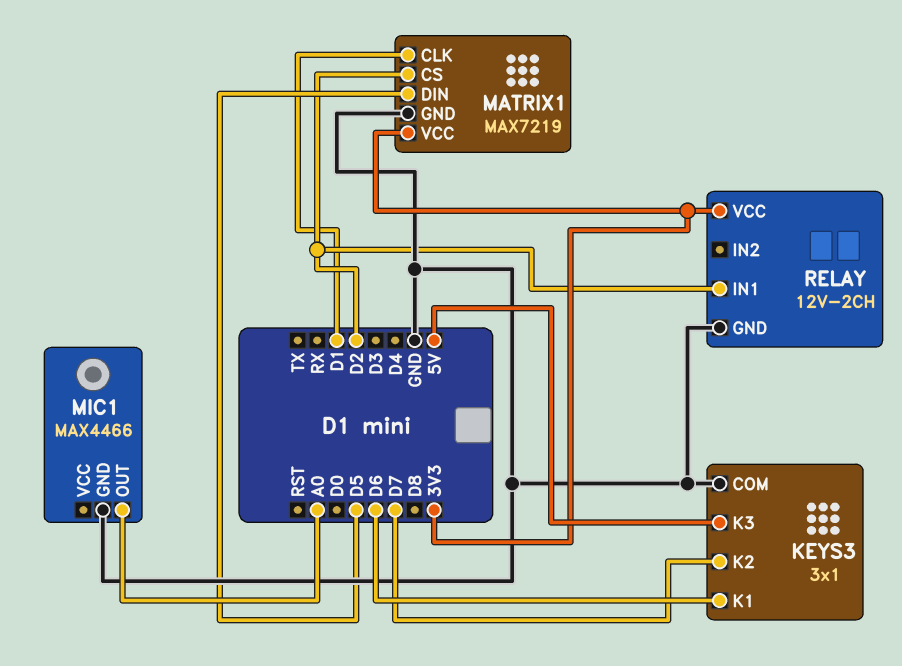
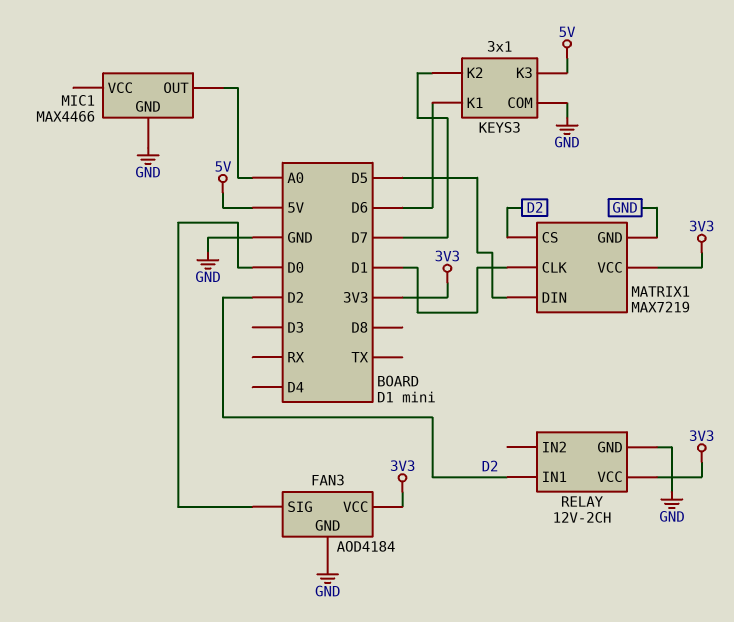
FAN3: none -> AOD4184
FAN3 pin GND: none -> GND
FAN3 pin SIG: none -> D0
FAN3 pin VCC: none -> 3V3

